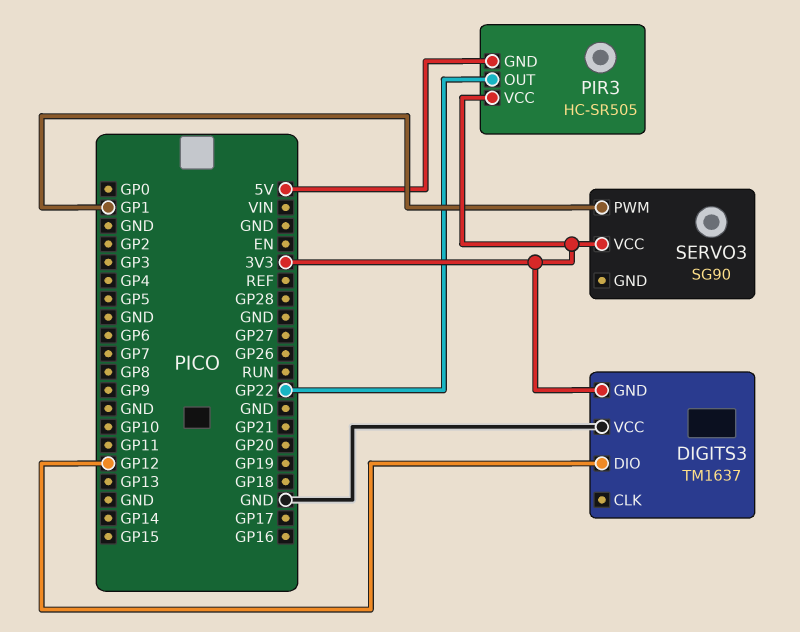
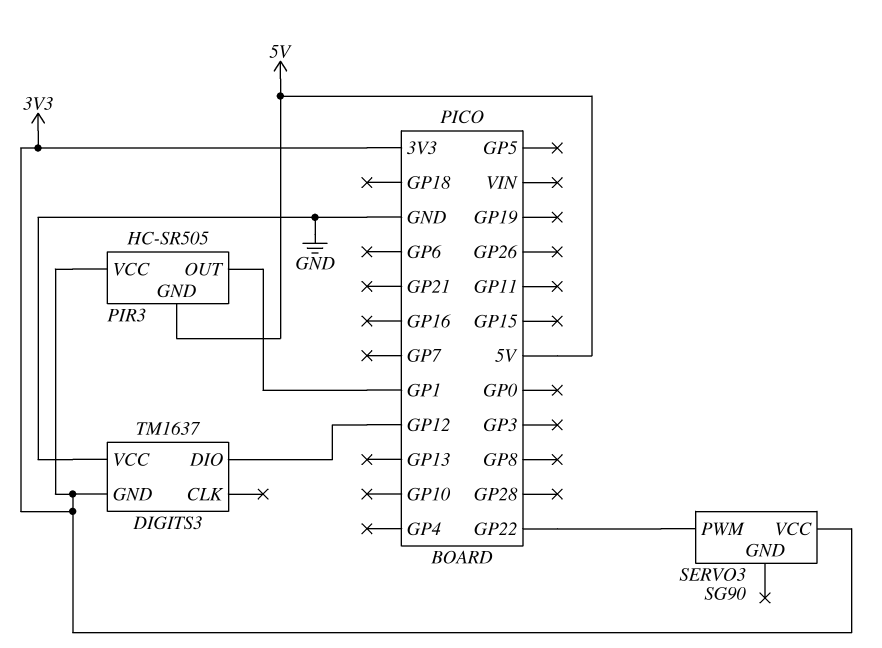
PIR3 pin OUT: GP22 -> GP1
SERVO3 pin PWM: GP1 -> GP22

